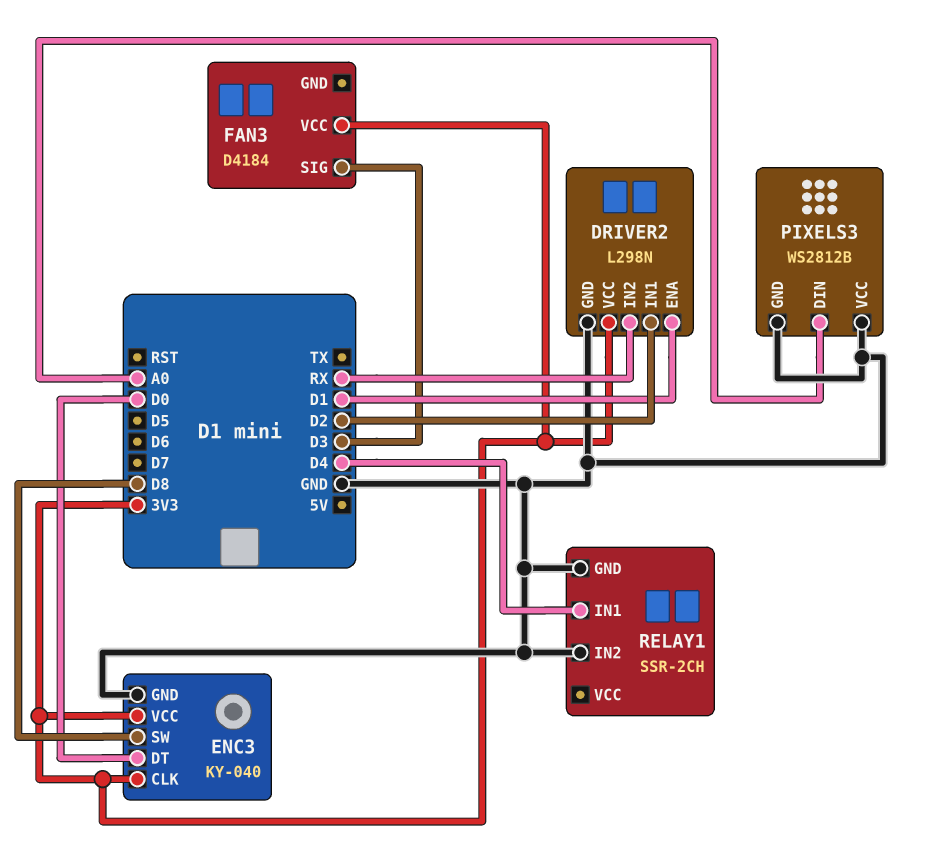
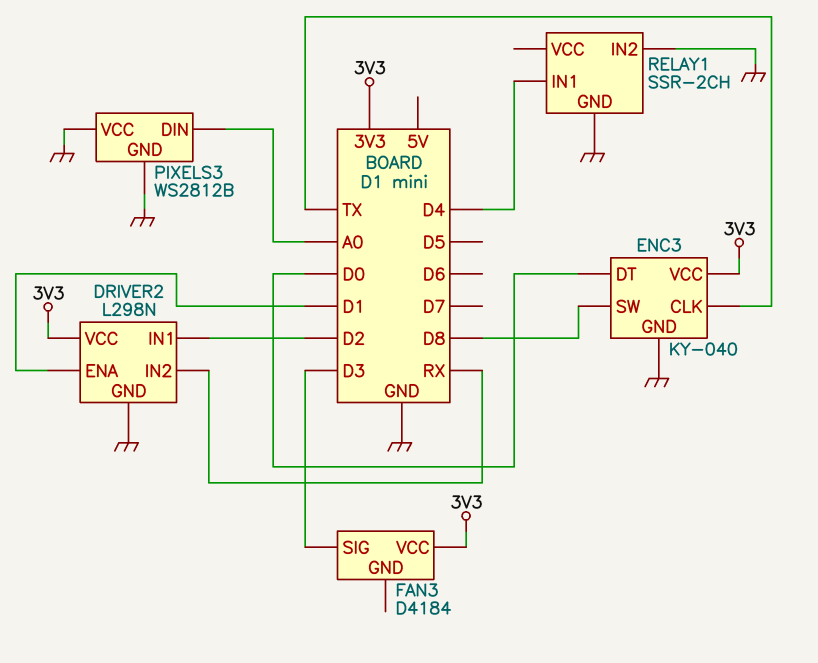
ENC3 pin CLK: 3V3 -> TX

